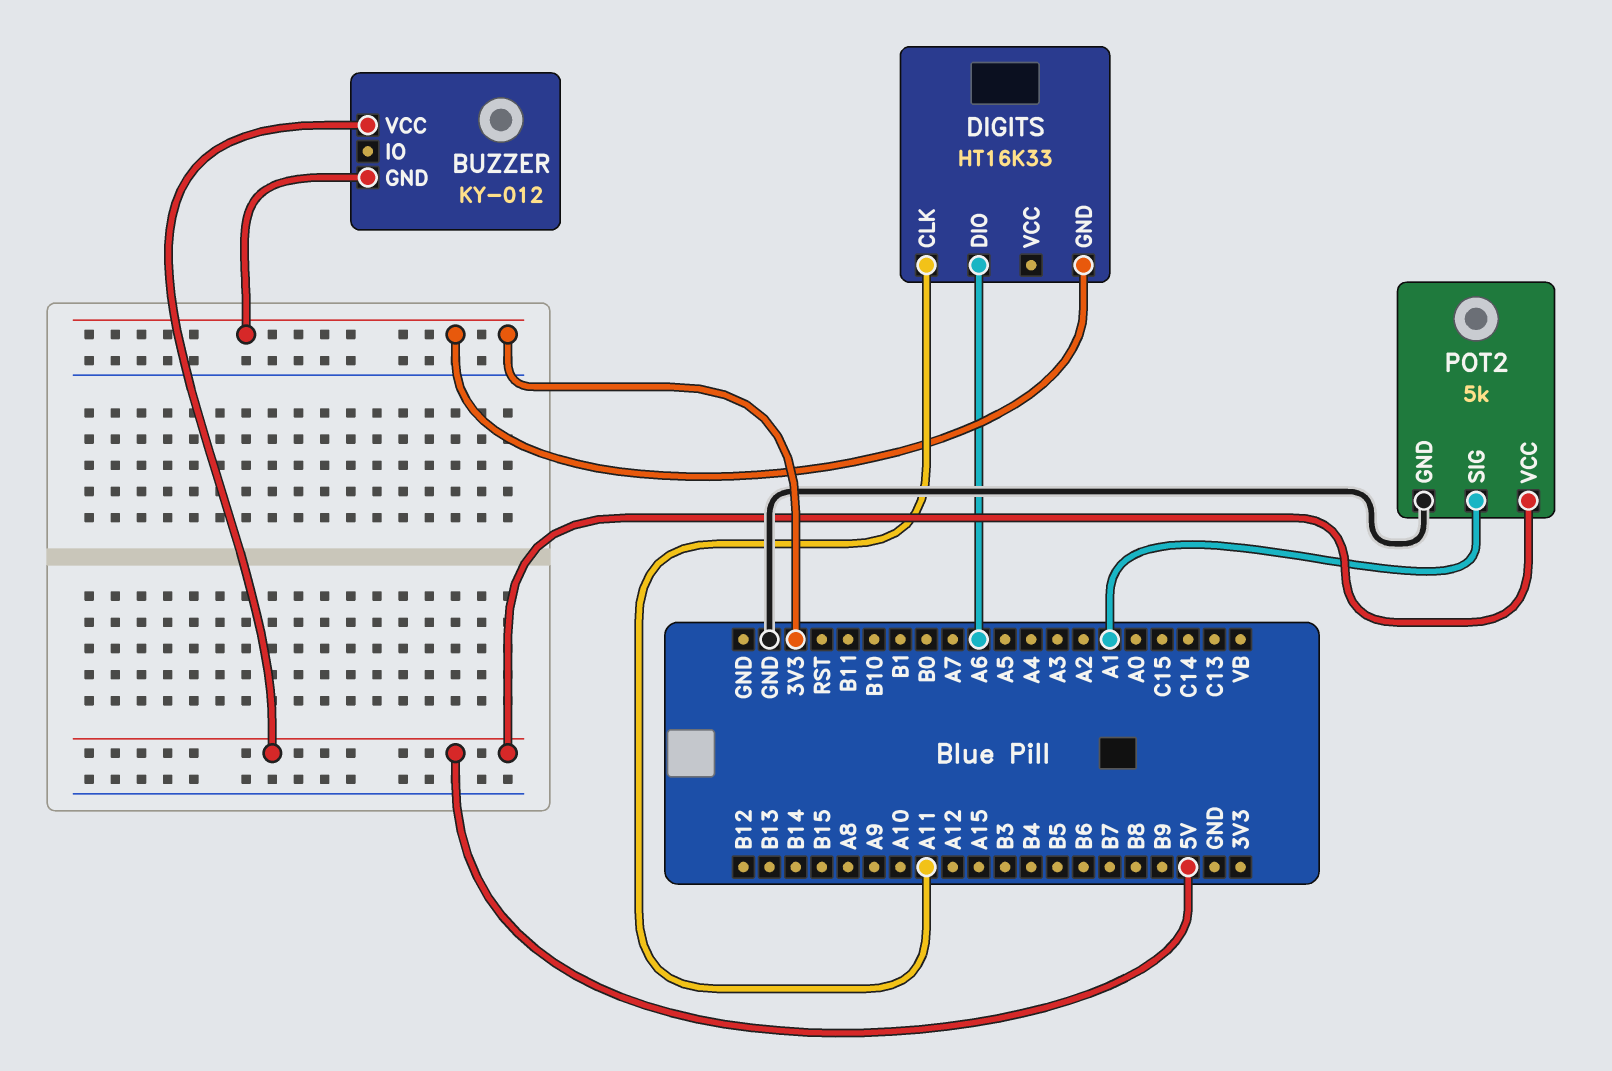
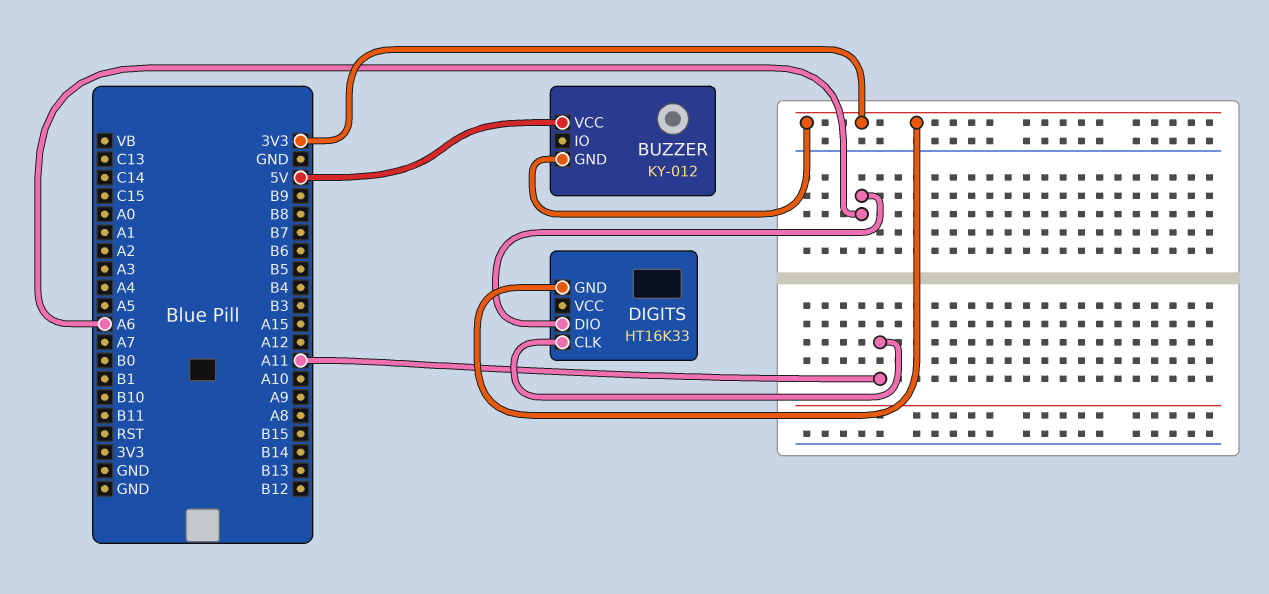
POT2: 5k -> none
POT2 pin GND: GND -> none
POT2 pin SIG: A1 -> none
POT2 pin VCC: 5V -> none

